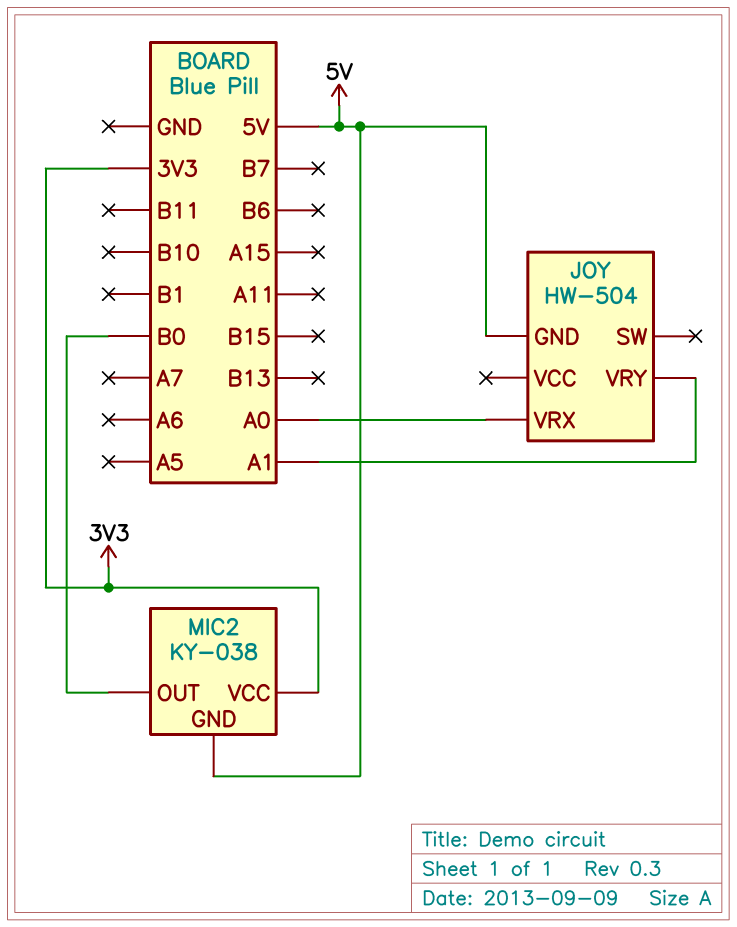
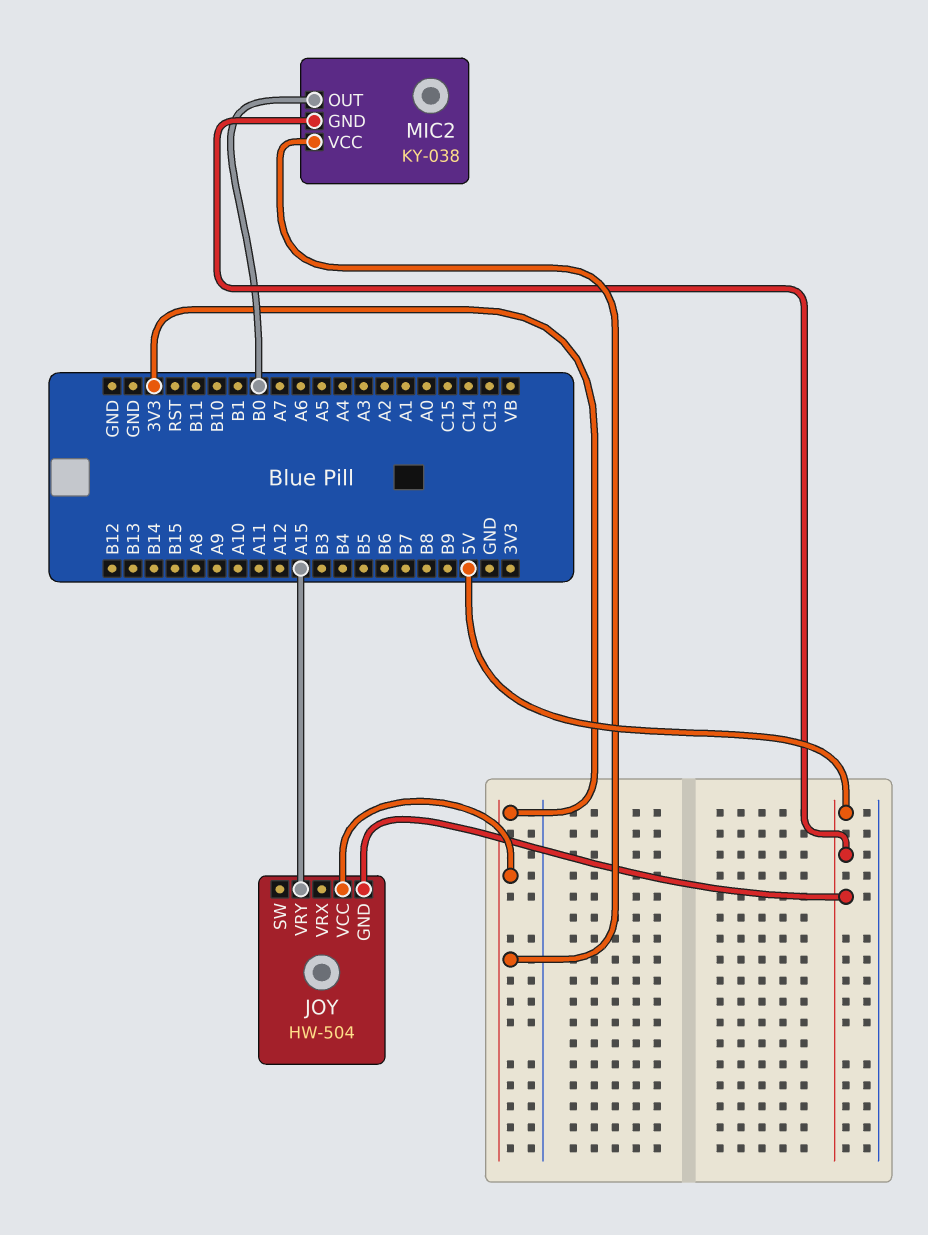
JOY pin VCC: none -> 3V3
JOY pin VRX: A0 -> none
JOY pin VRY: A1 -> A15

